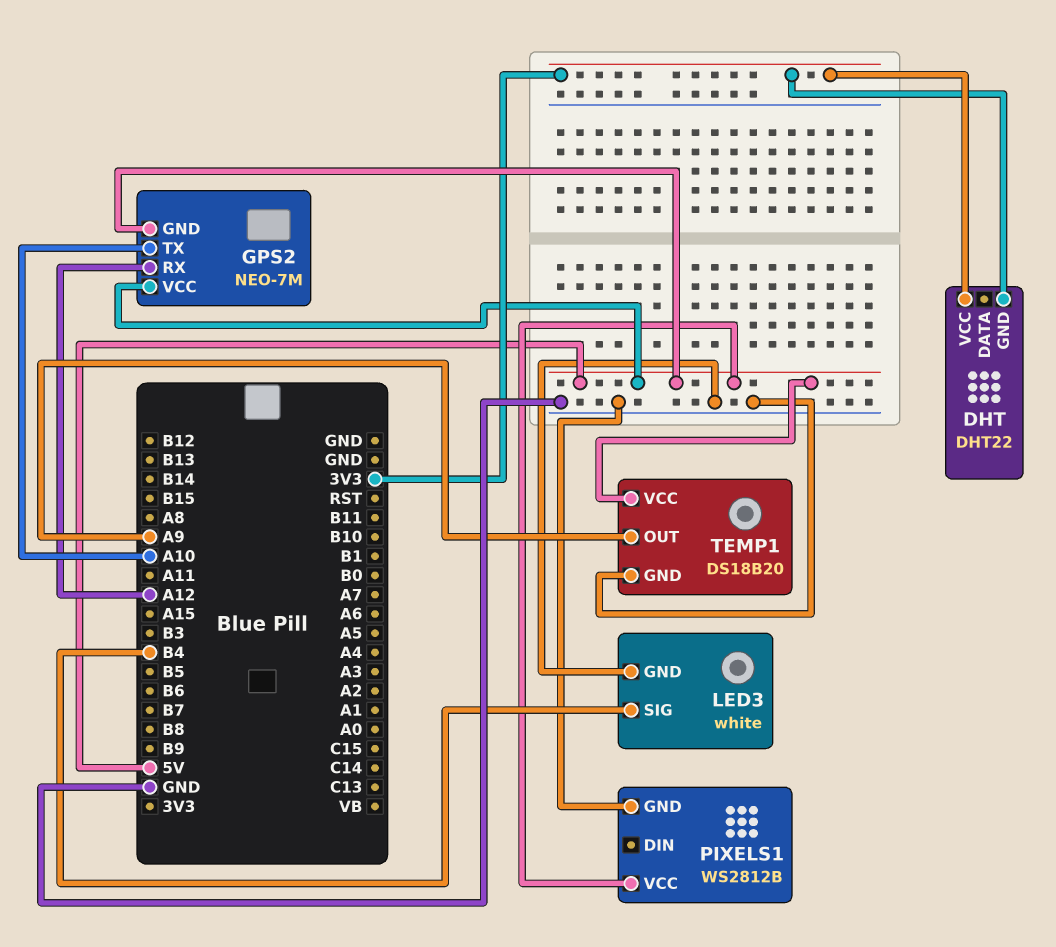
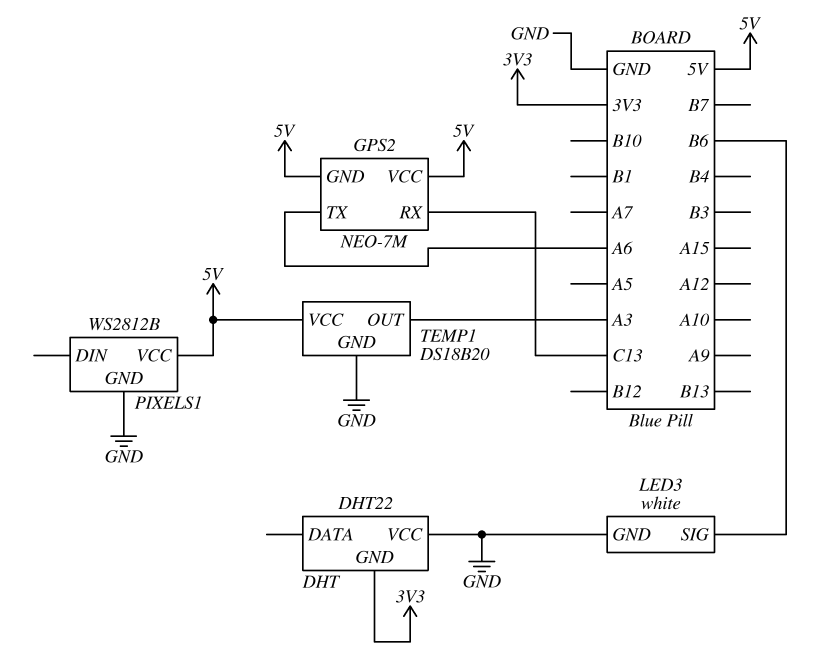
DHT pin VCC: 3V3 -> GND
GPS2 pin RX: A12 -> C13
GPS2 pin TX: A10 -> A6
LED3 pin SIG: B4 -> B6
TEMP1 pin OUT: A9 -> A3

